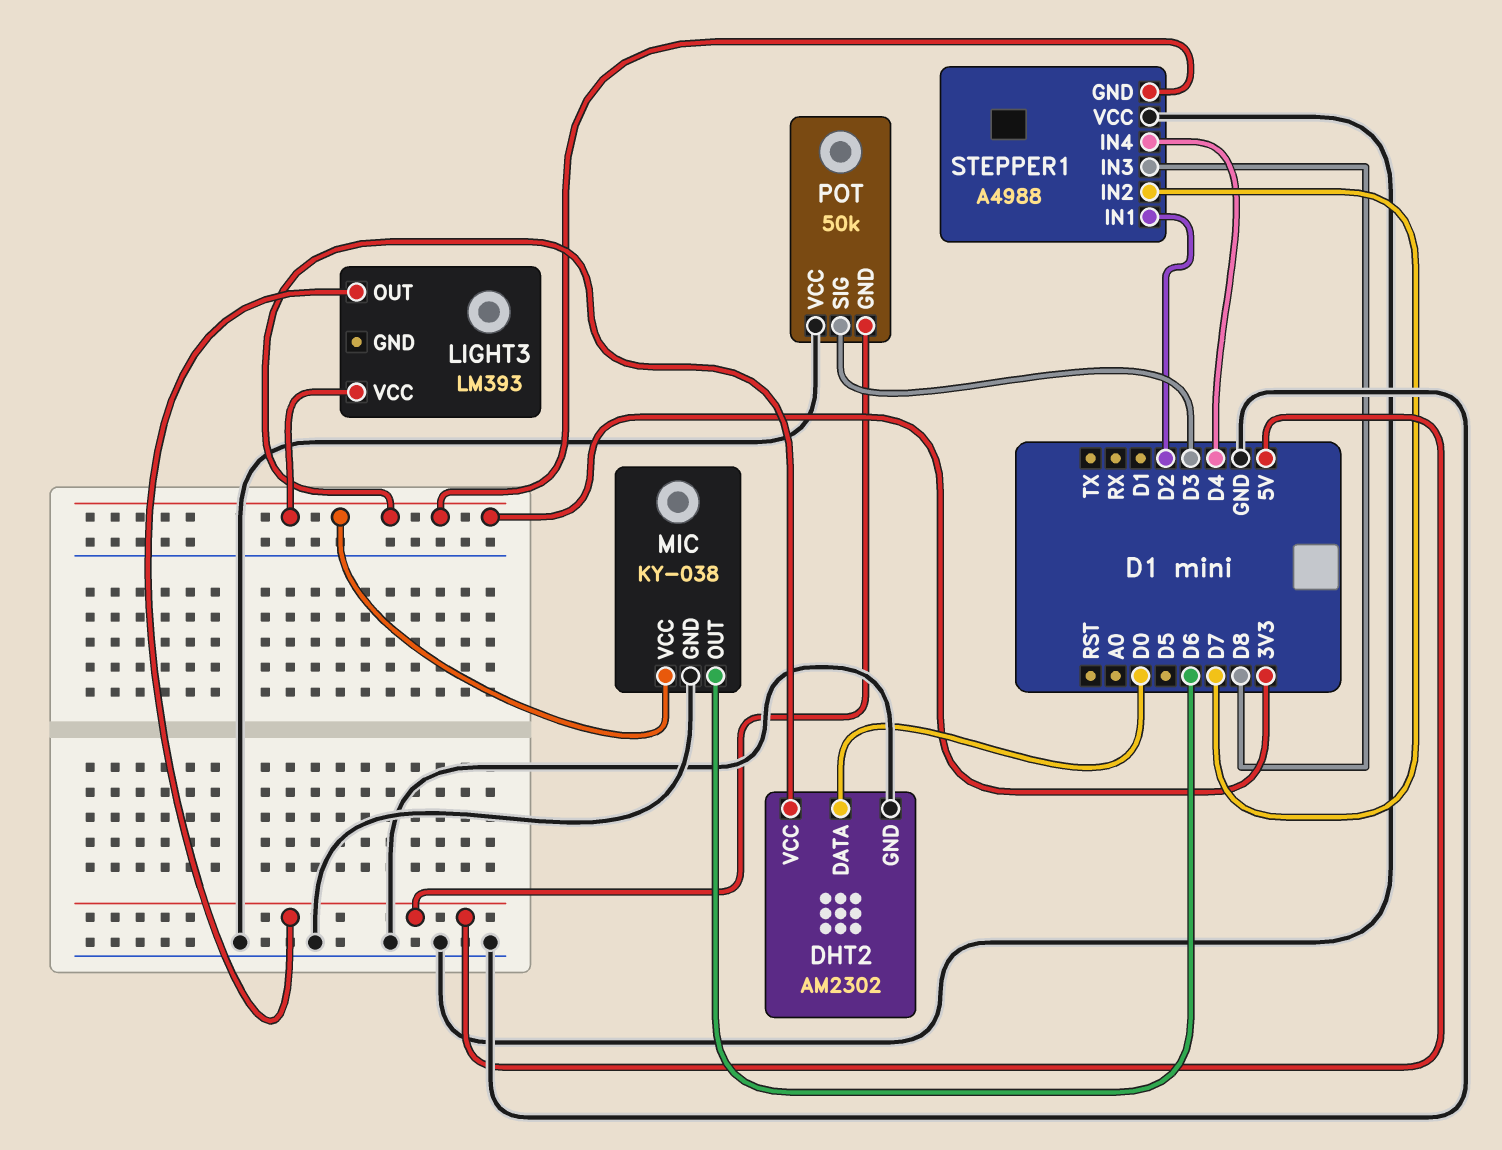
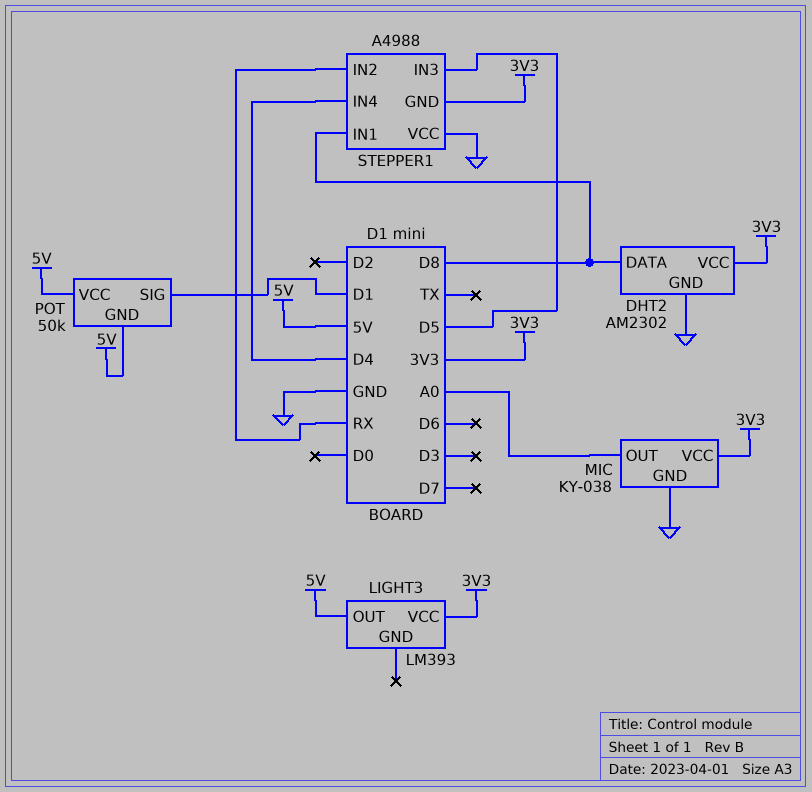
DHT2 pin DATA: D0 -> D8
MIC pin OUT: D6 -> A0
POT pin SIG: D3 -> D1
POT pin VCC: GND -> 5V
STEPPER1 pin IN1: D2 -> D8
STEPPER1 pin IN2: D7 -> RX
STEPPER1 pin IN3: D8 -> D5

